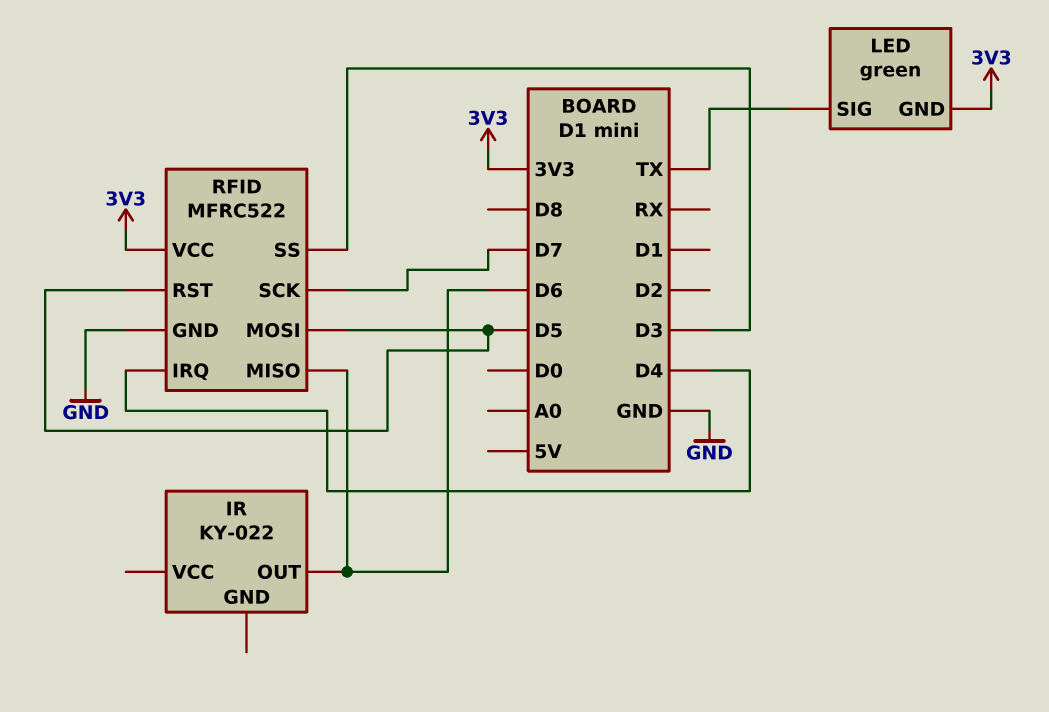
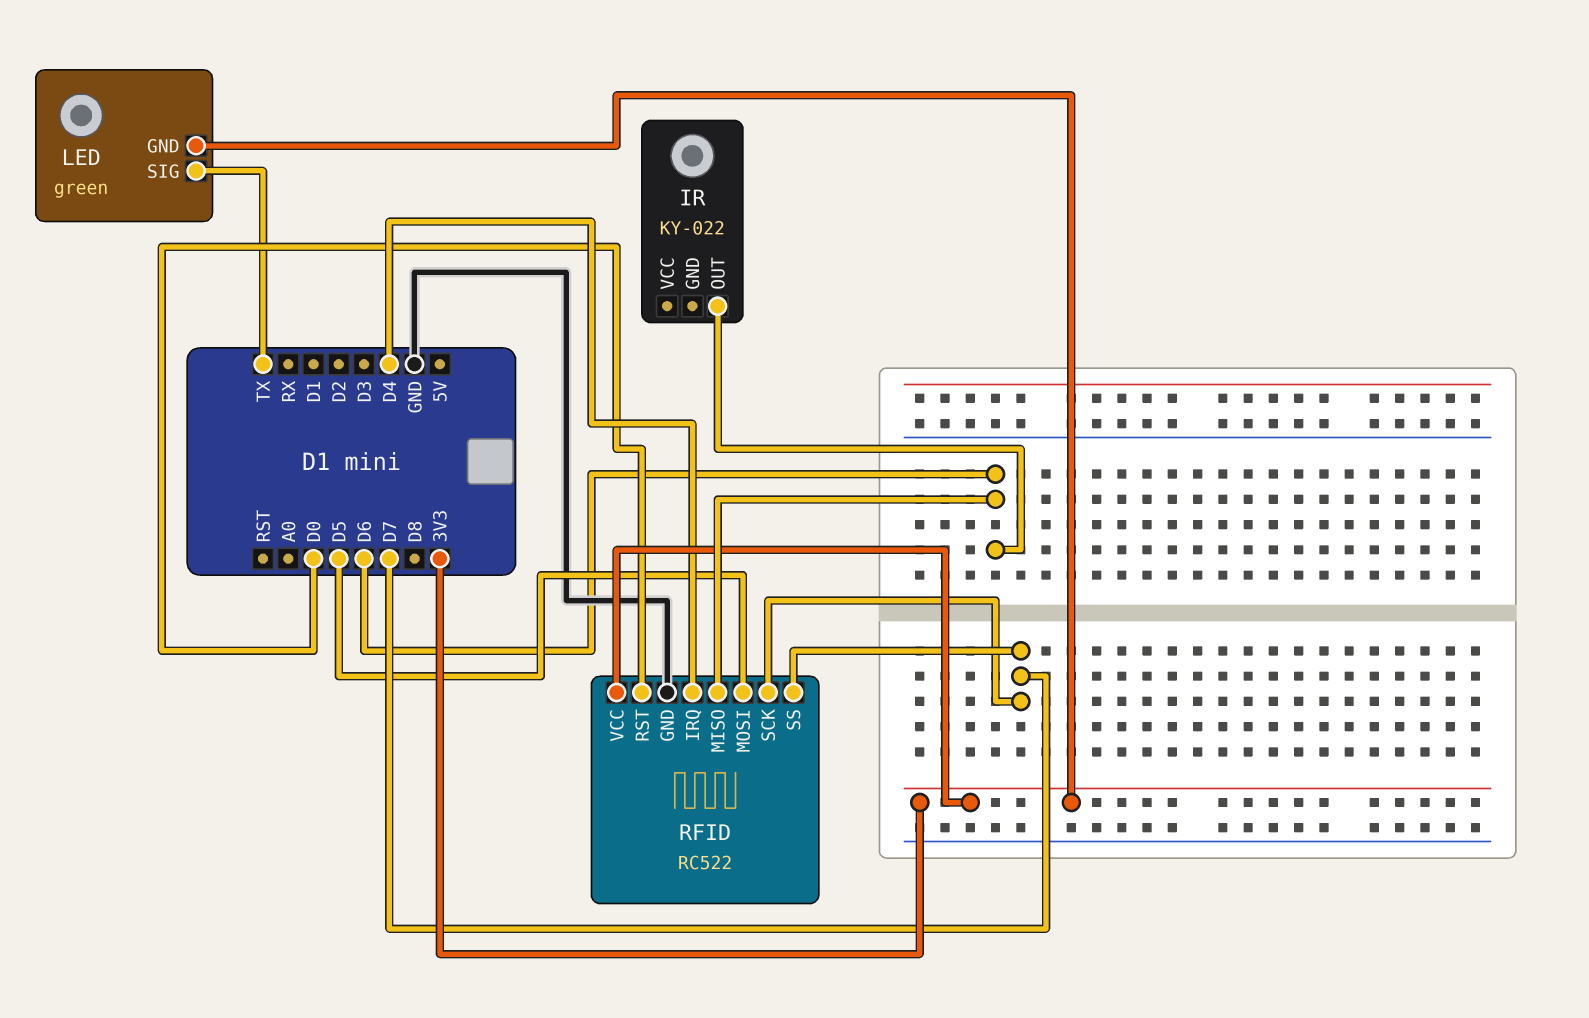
RFID: MFRC522 -> RC522
RFID pin RST: D5 -> D0
RFID pin SS: D3 -> D7

